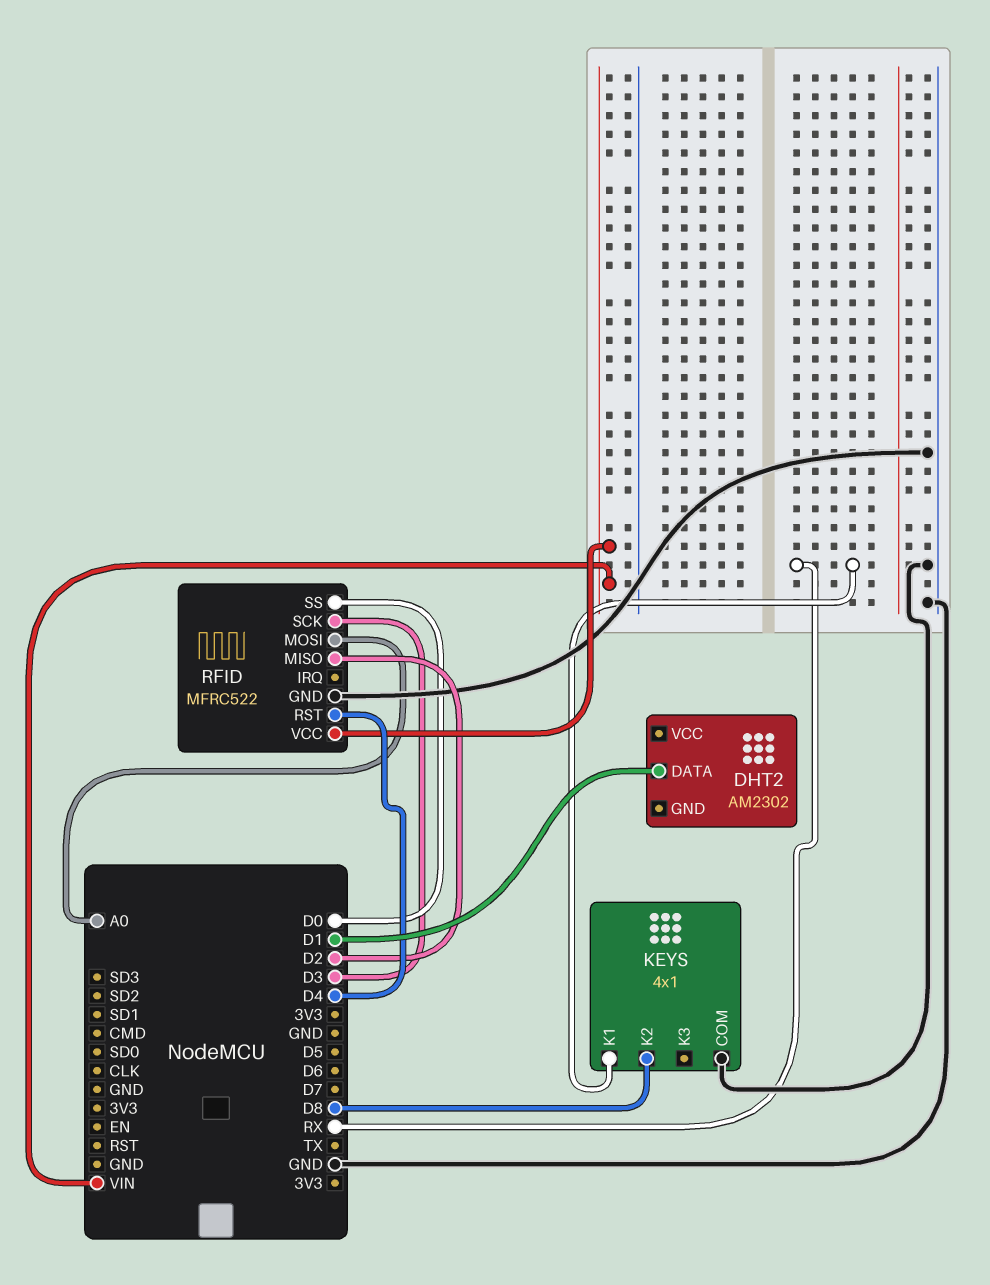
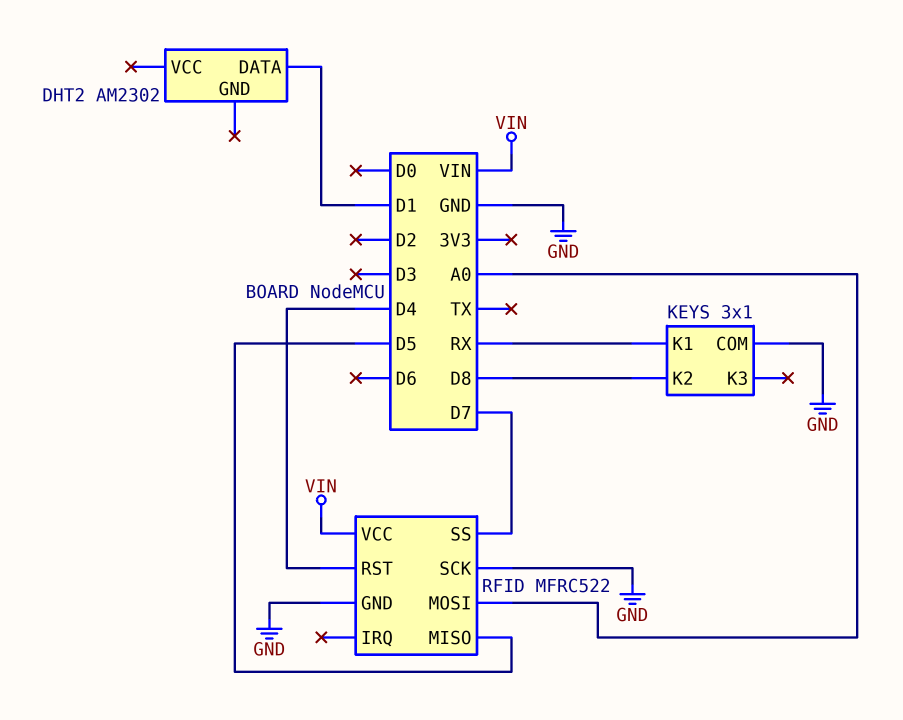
KEYS: 4x1 -> 3x1
RFID pin MISO: D2 -> D5
RFID pin SCK: D3 -> GND
RFID pin SS: D0 -> D7

